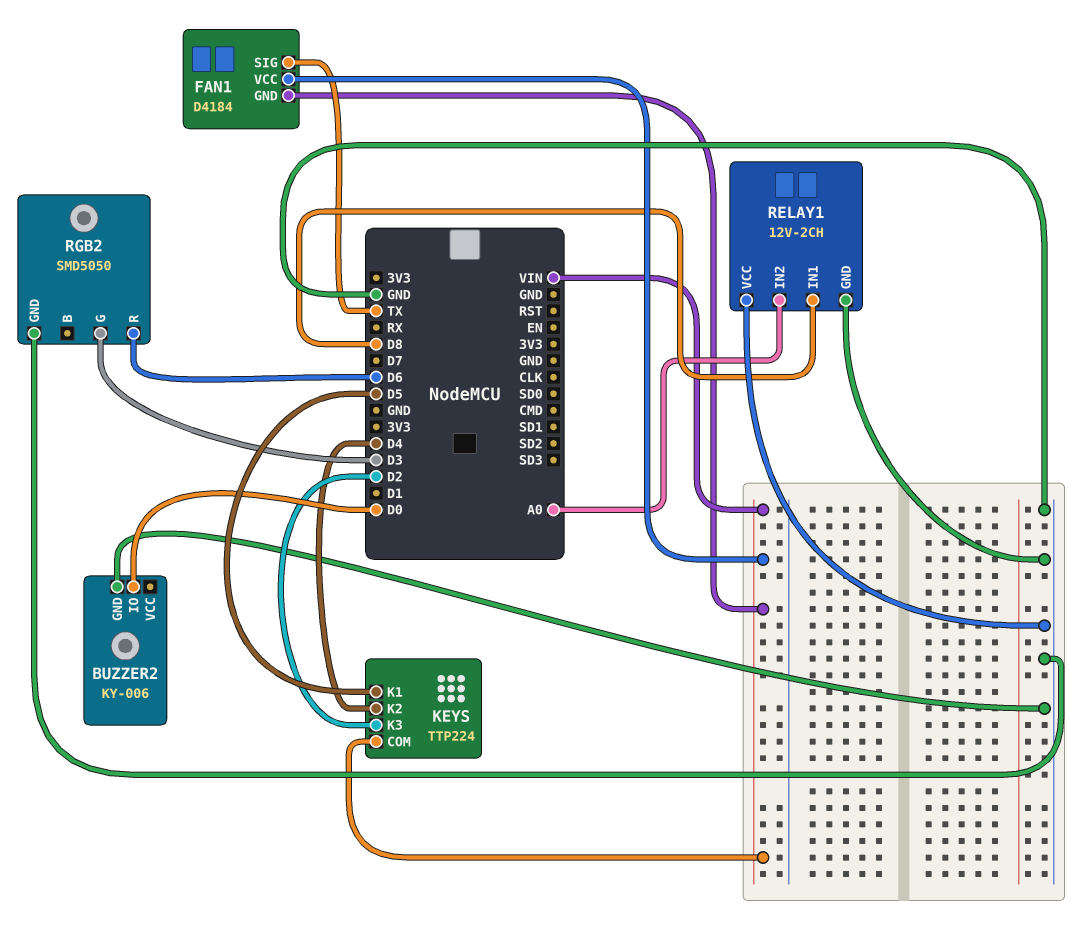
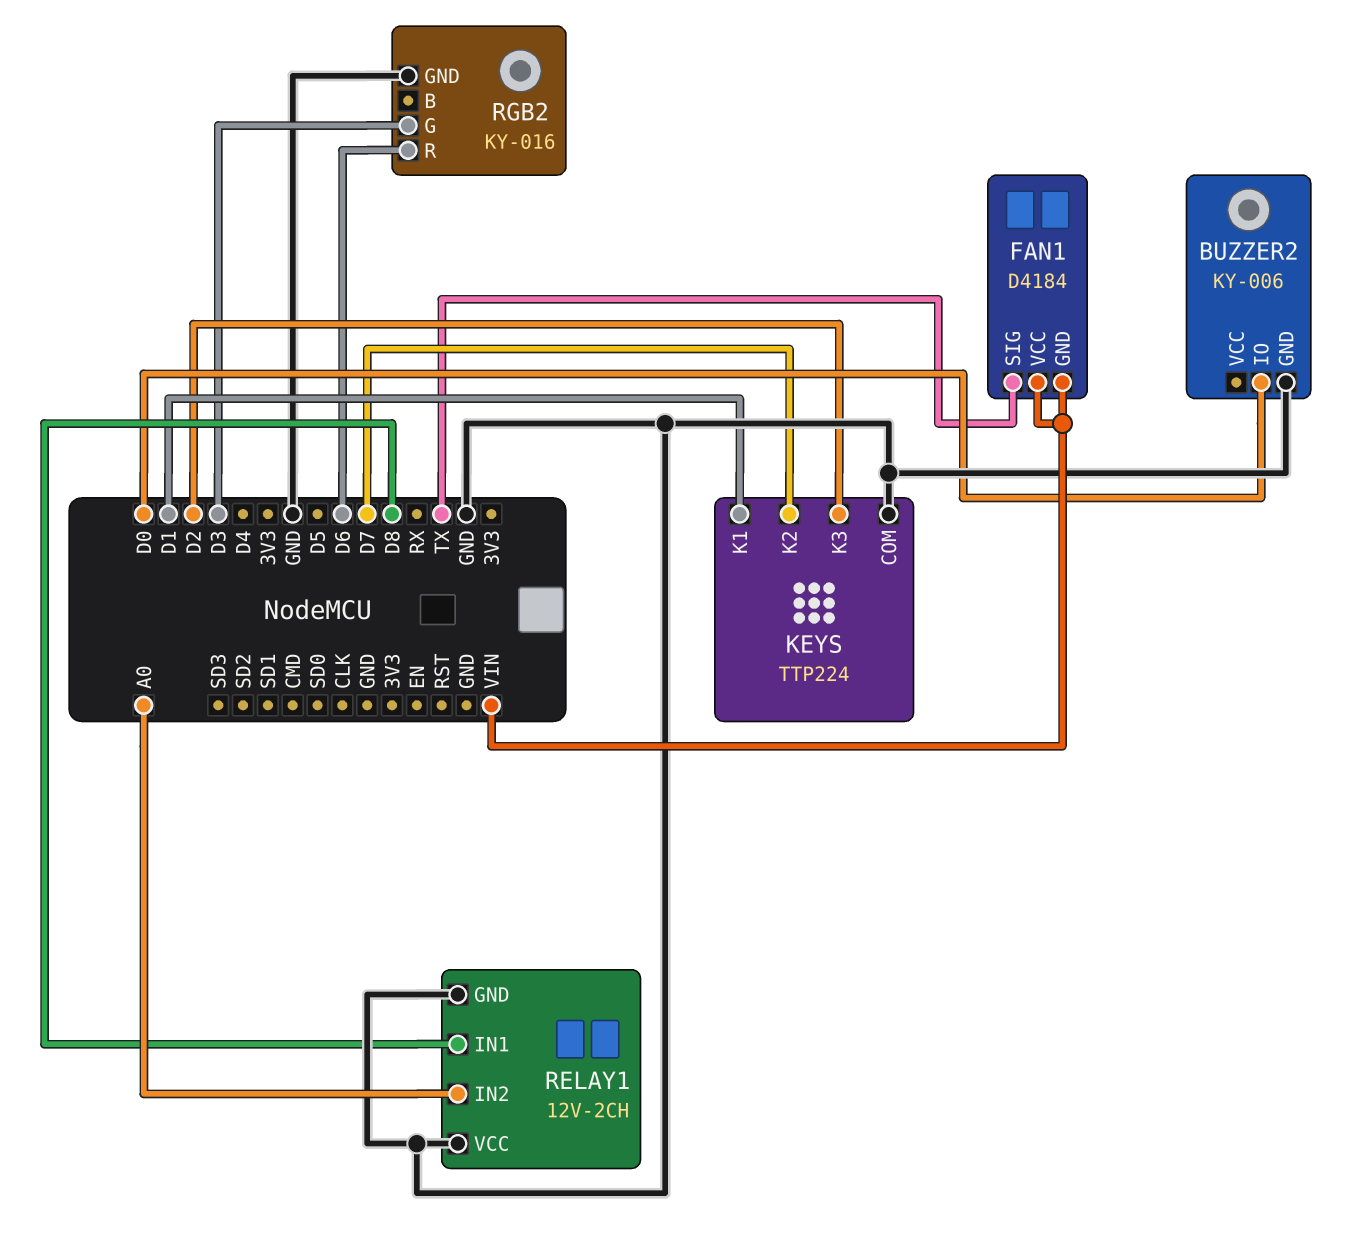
KEYS pin COM: VIN -> GND
KEYS pin K1: D5 -> D1
KEYS pin K2: D4 -> D7
RGB2: SMD5050 -> KY-016

